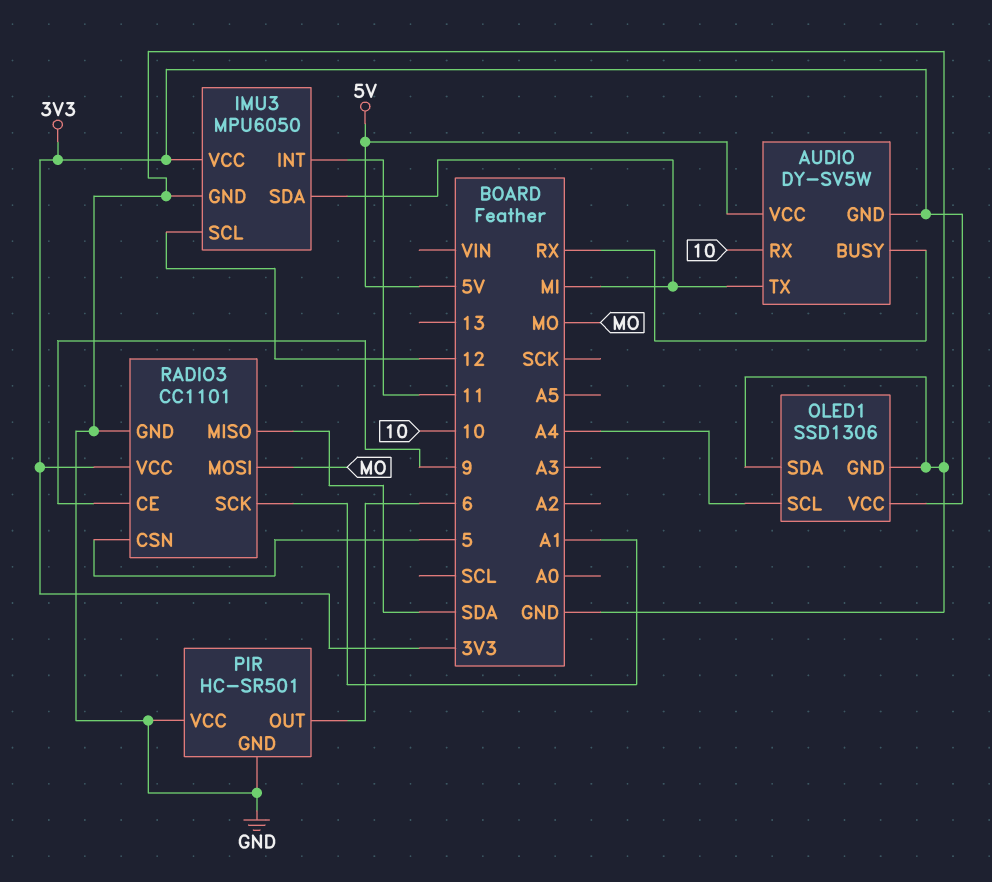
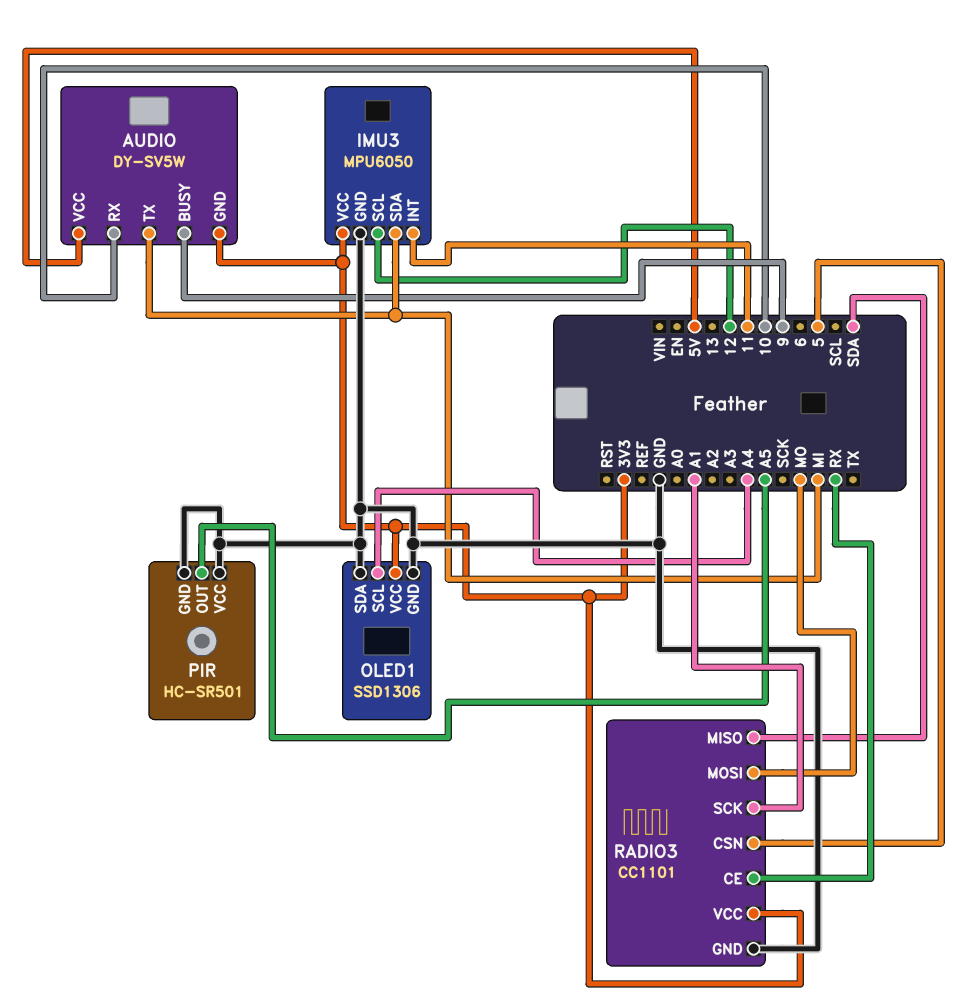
AUDIO pin BUSY: RX -> 9
PIR pin OUT: 6 -> A5
RADIO3 pin CE: 9 -> RX

